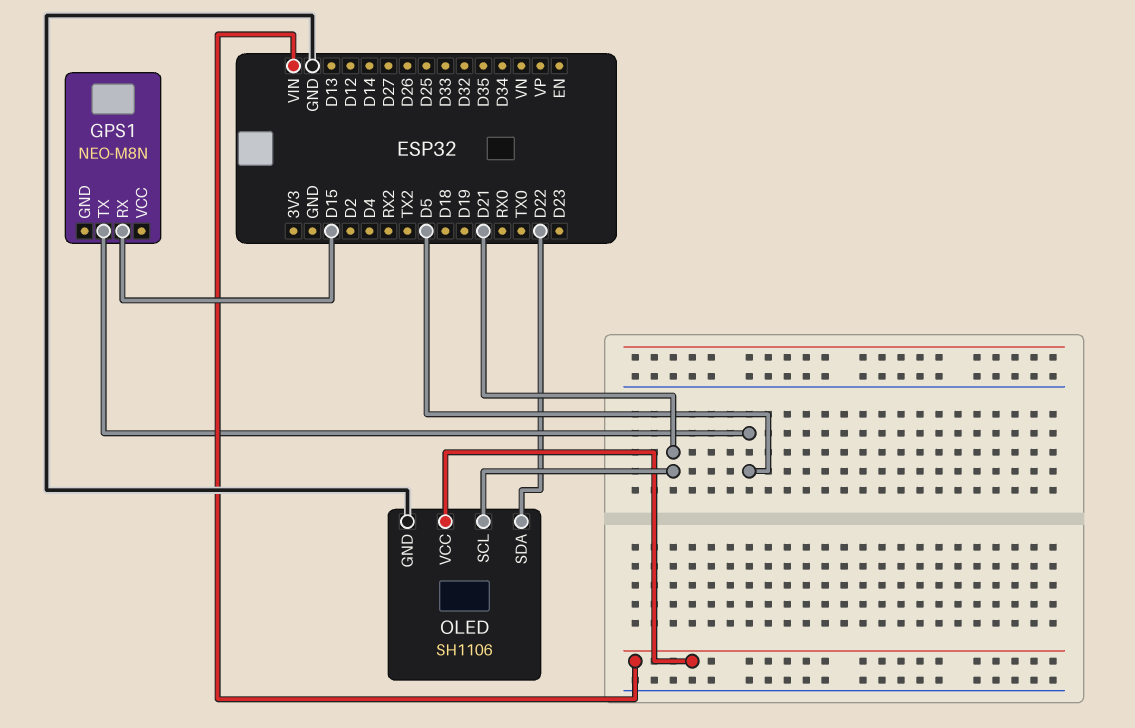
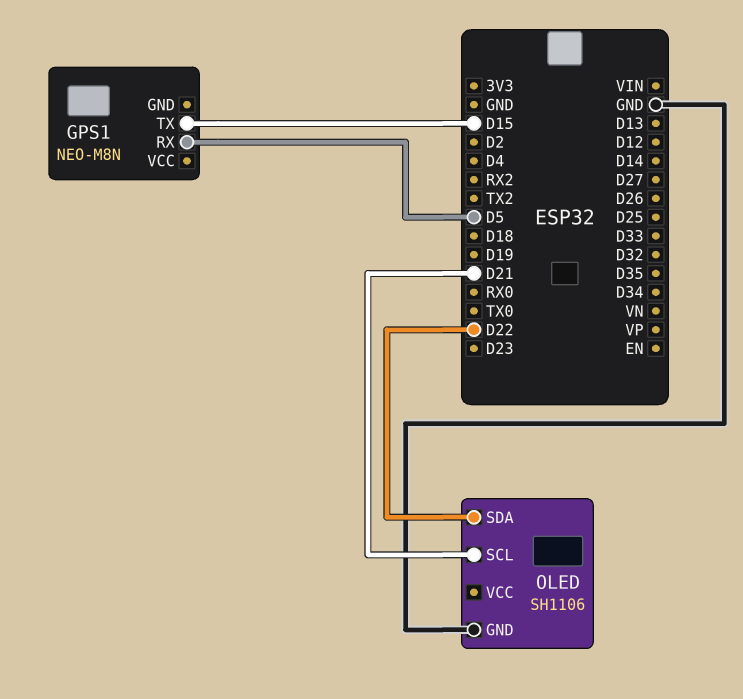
GPS1 pin RX: D15 -> D5
GPS1 pin TX: D5 -> D15
OLED pin VCC: VIN -> none

